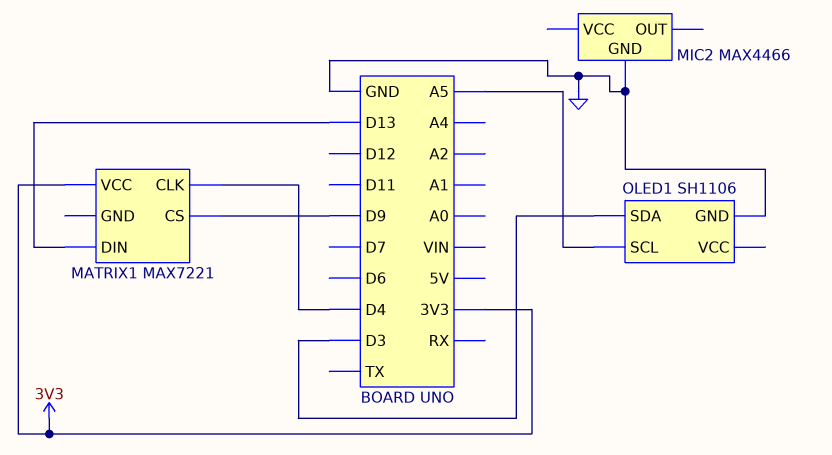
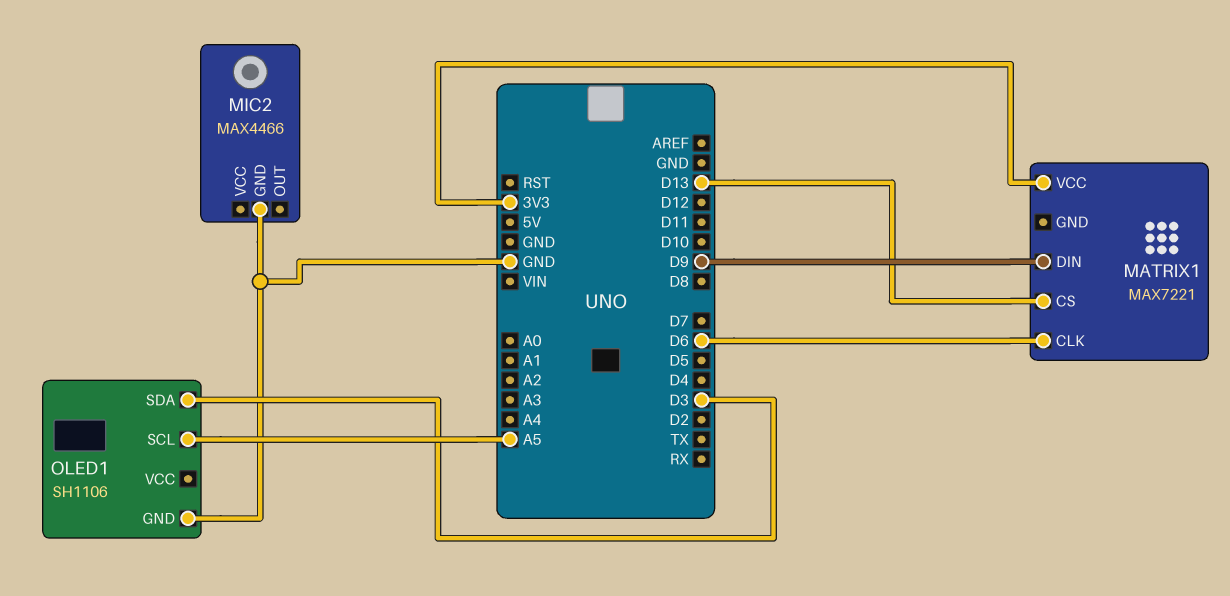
MATRIX1 pin CLK: D4 -> D6
MATRIX1 pin CS: D9 -> D13
MATRIX1 pin DIN: D13 -> D9

